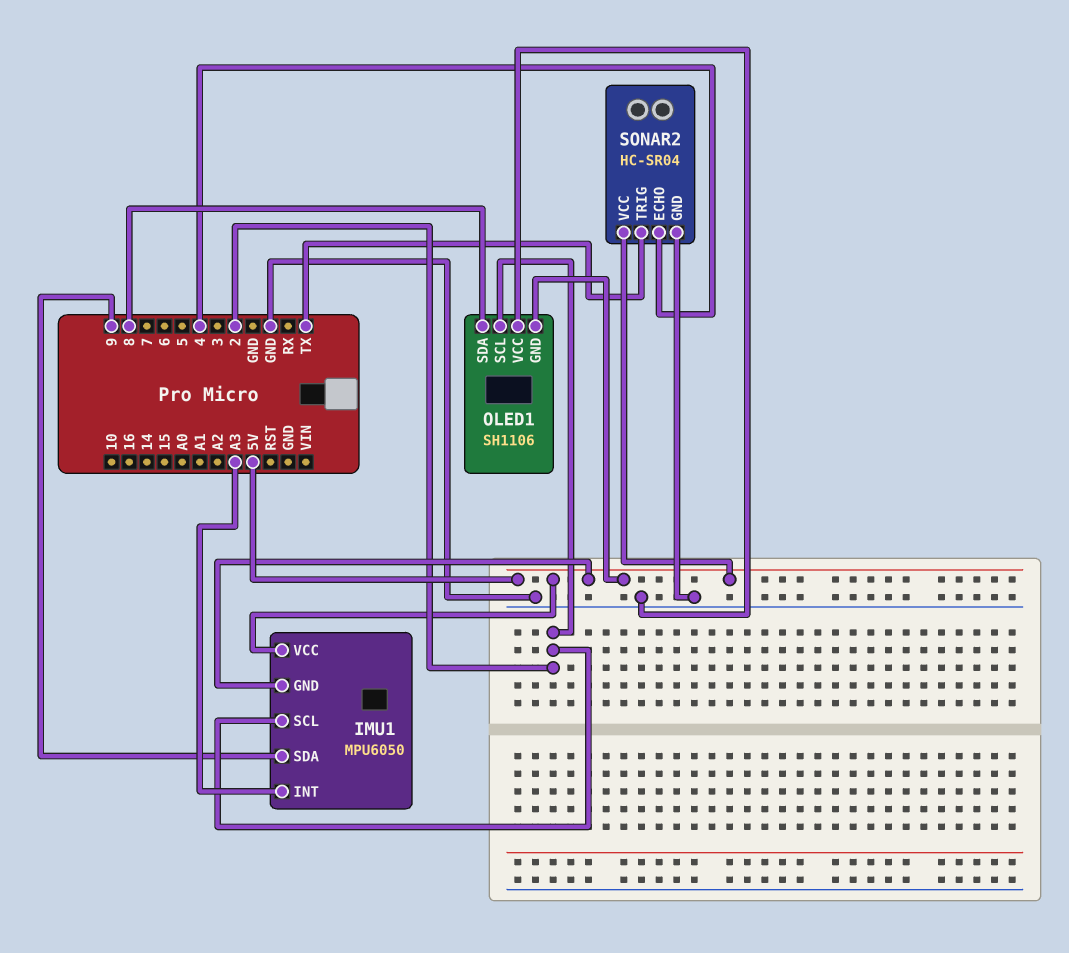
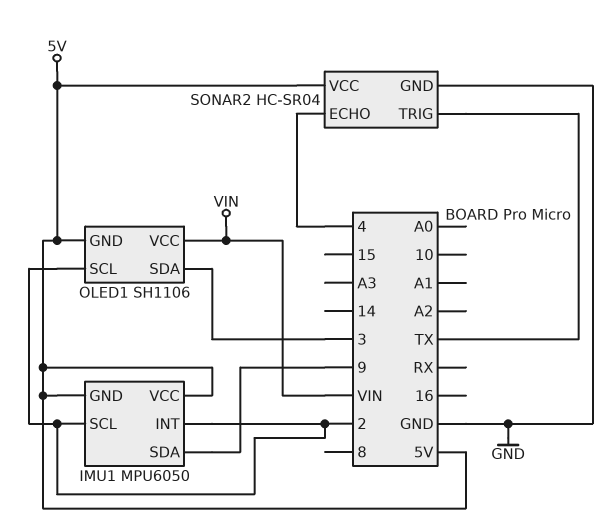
IMU1 pin INT: A3 -> 2
OLED1 pin SDA: 8 -> 3
OLED1 pin VCC: GND -> VIN

